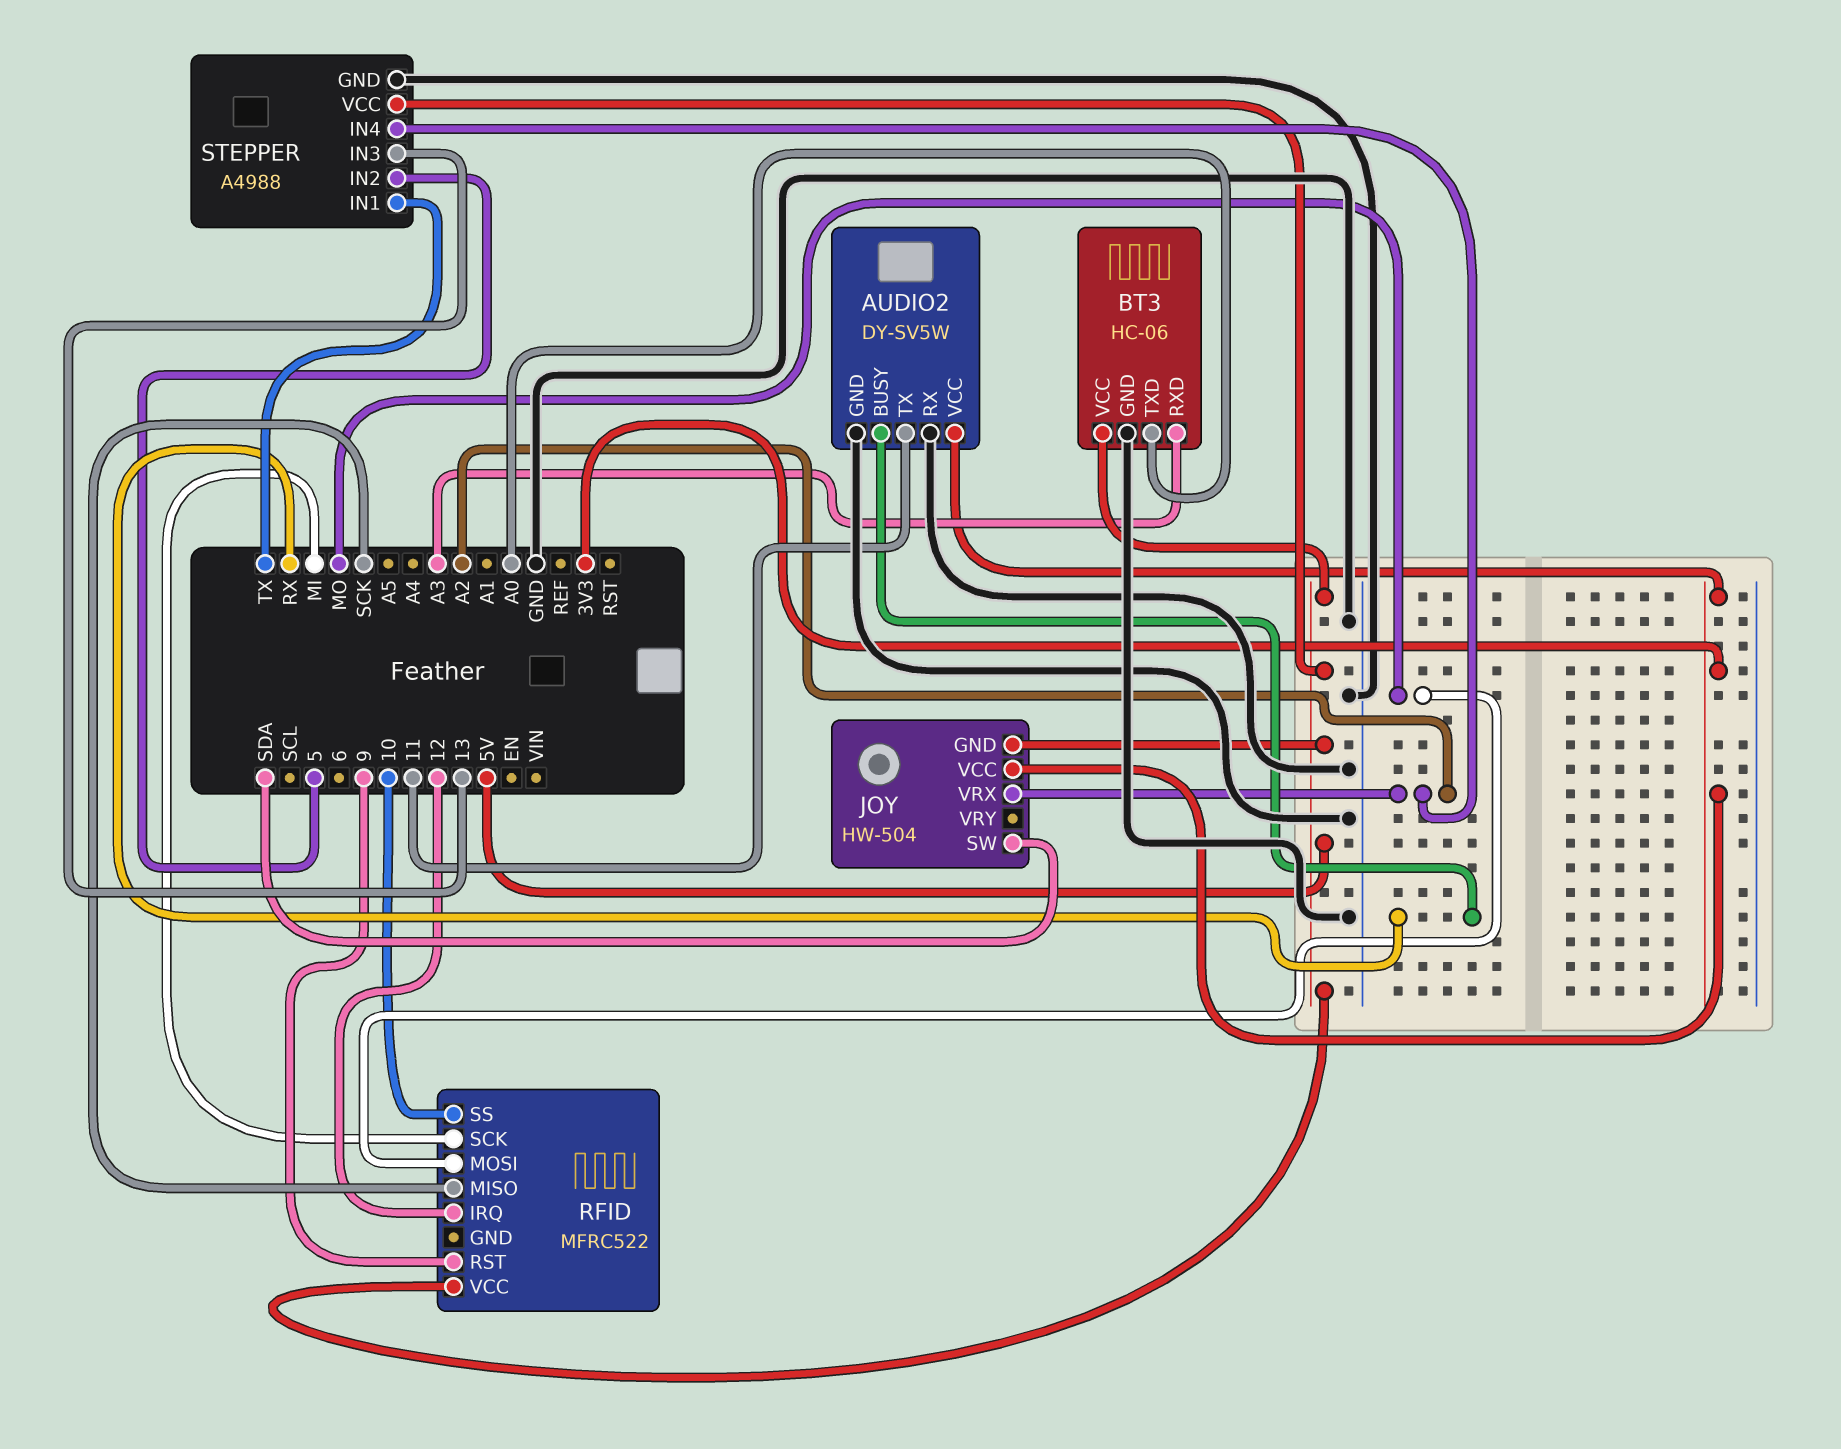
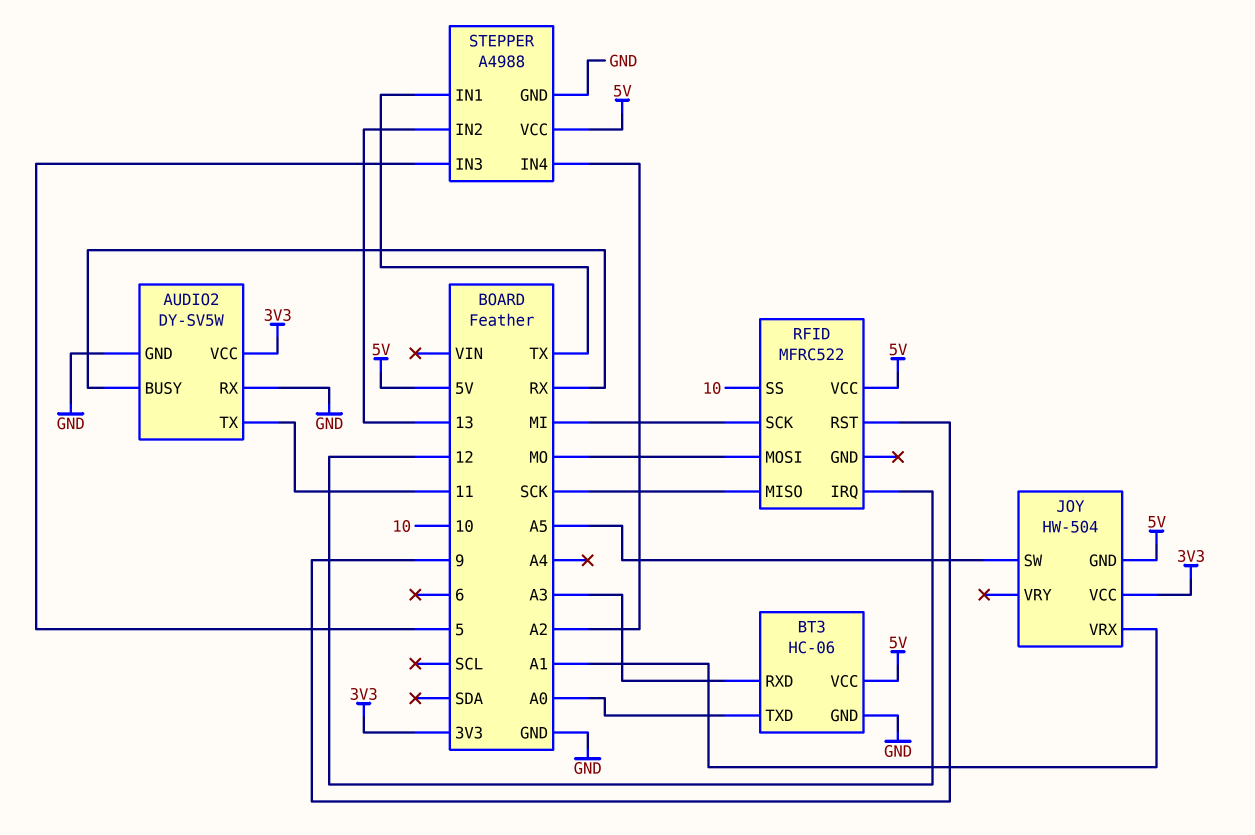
JOY pin SW: SDA -> A5
JOY pin VRX: A2 -> A1
STEPPER pin IN2: 5 -> 13
STEPPER pin IN3: 13 -> 5

